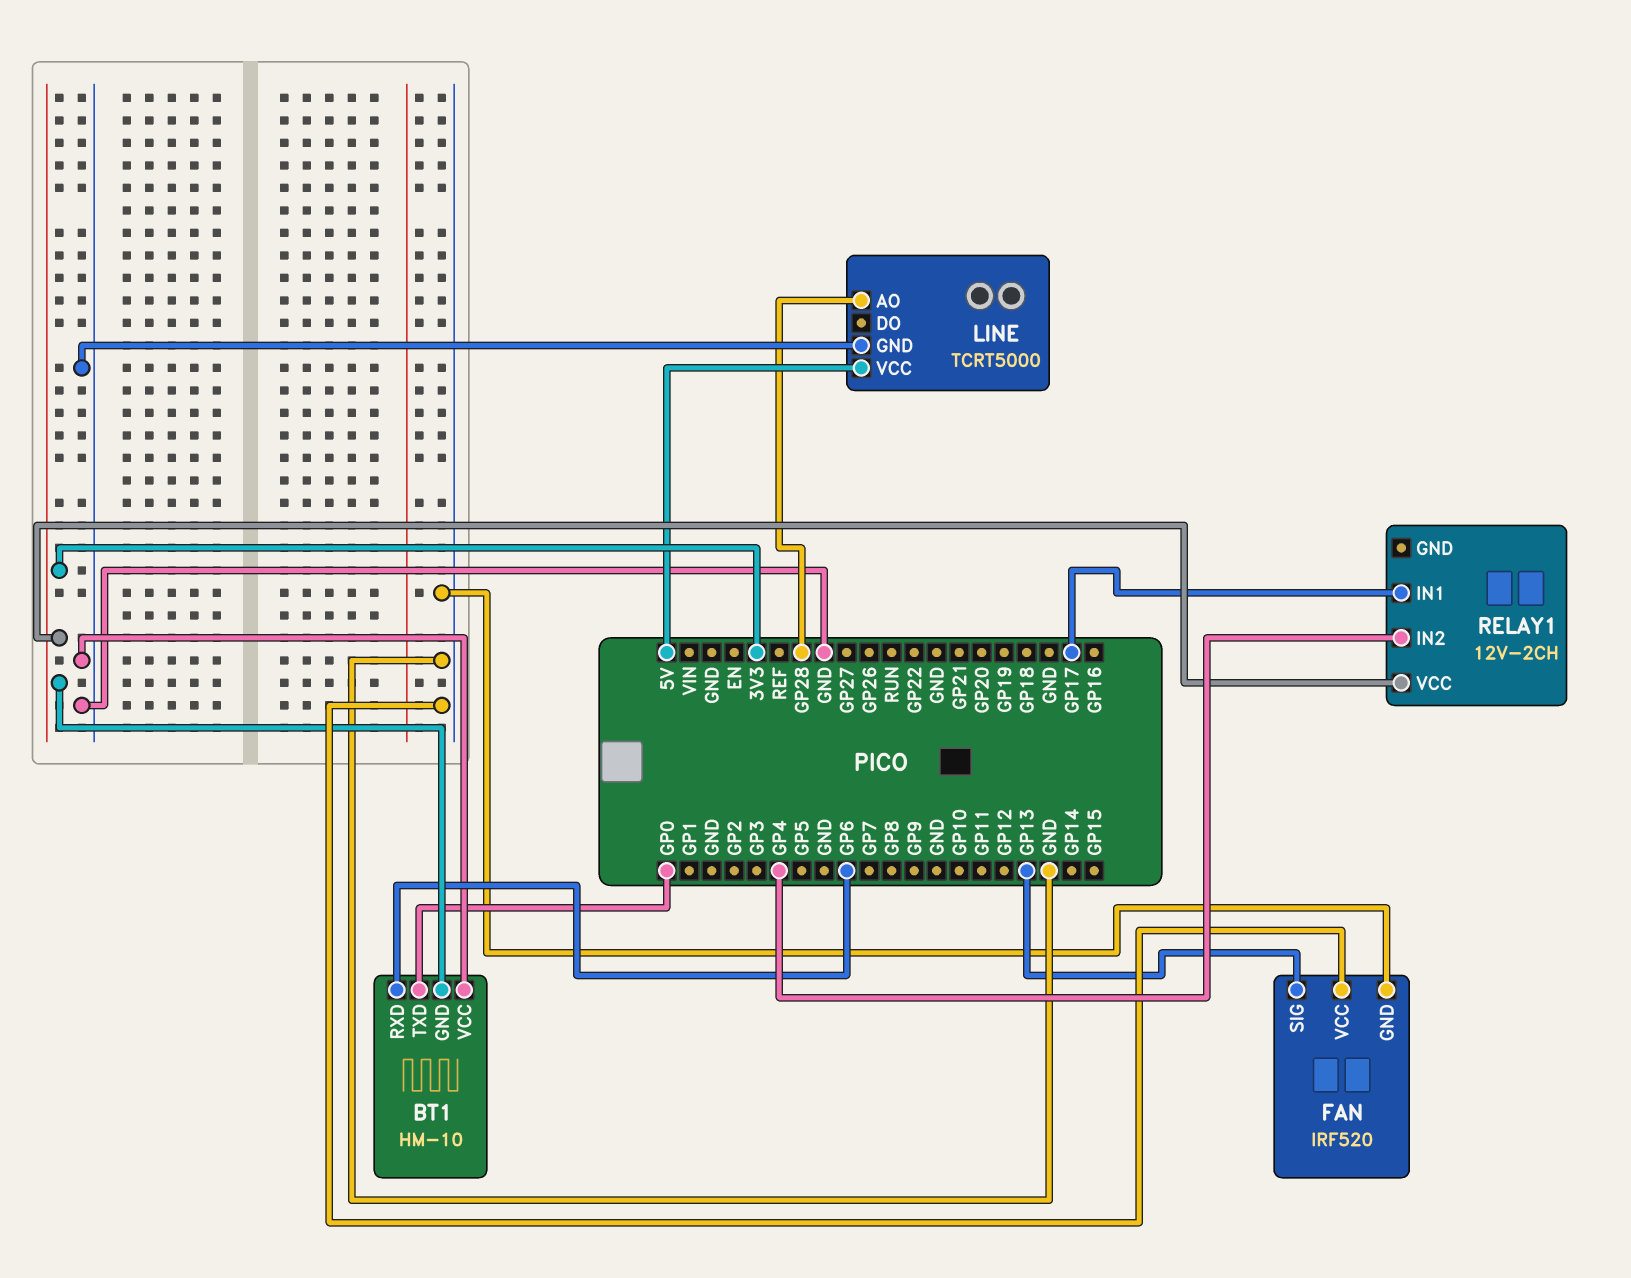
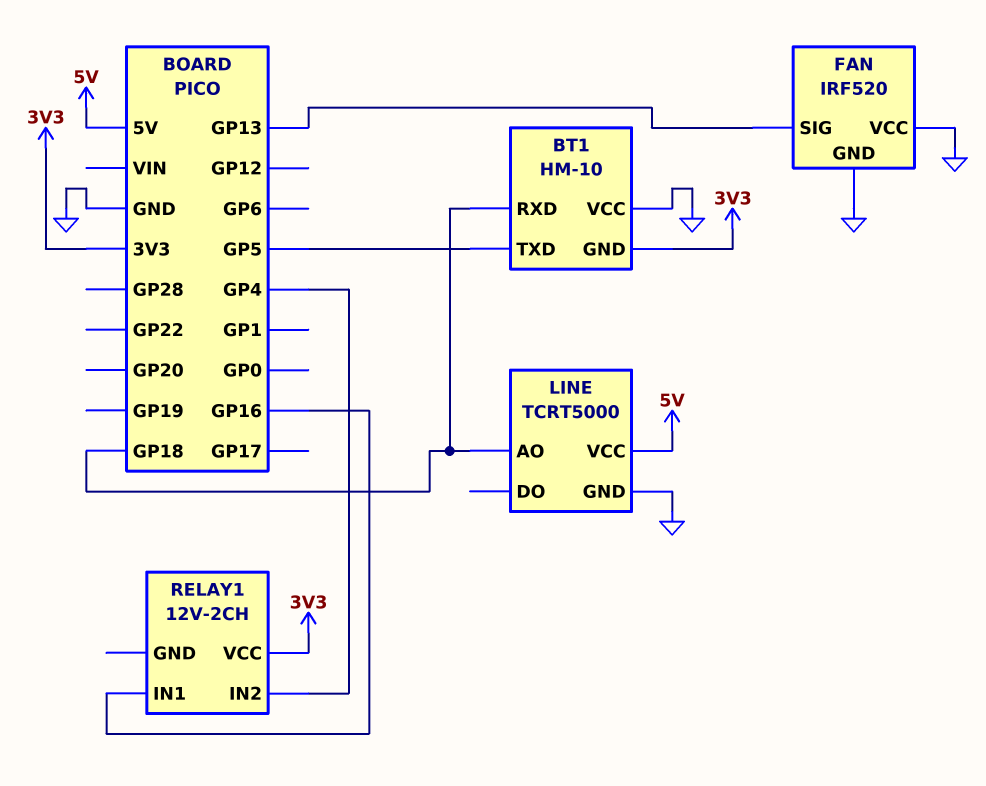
BT1 pin RXD: GP6 -> GP18
BT1 pin TXD: GP0 -> GP5
LINE pin AO: GP28 -> GP18
RELAY1 pin IN1: GP17 -> GP16

